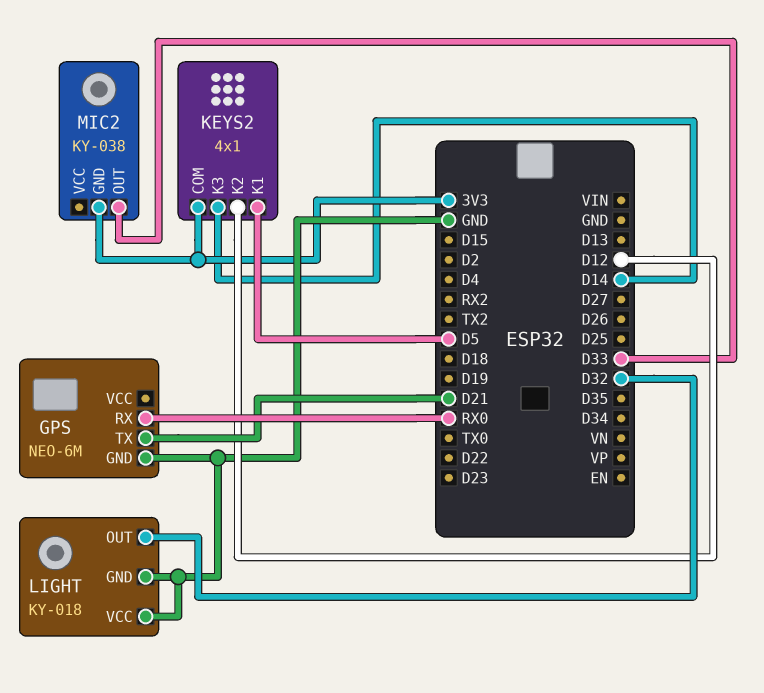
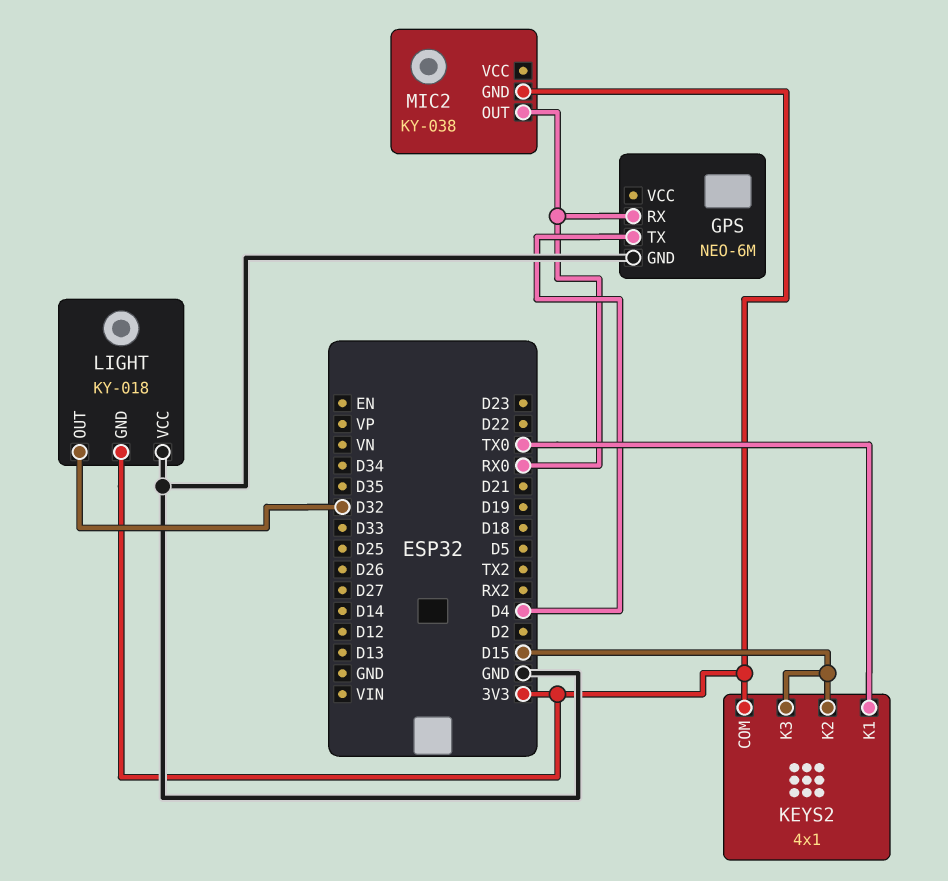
GPS pin TX: D21 -> D4
KEYS2 pin K1: D5 -> TX0
KEYS2 pin K2: D12 -> D15
KEYS2 pin K3: D14 -> D15
LIGHT pin GND: GND -> 3V3
MIC2 pin OUT: D33 -> RX0

